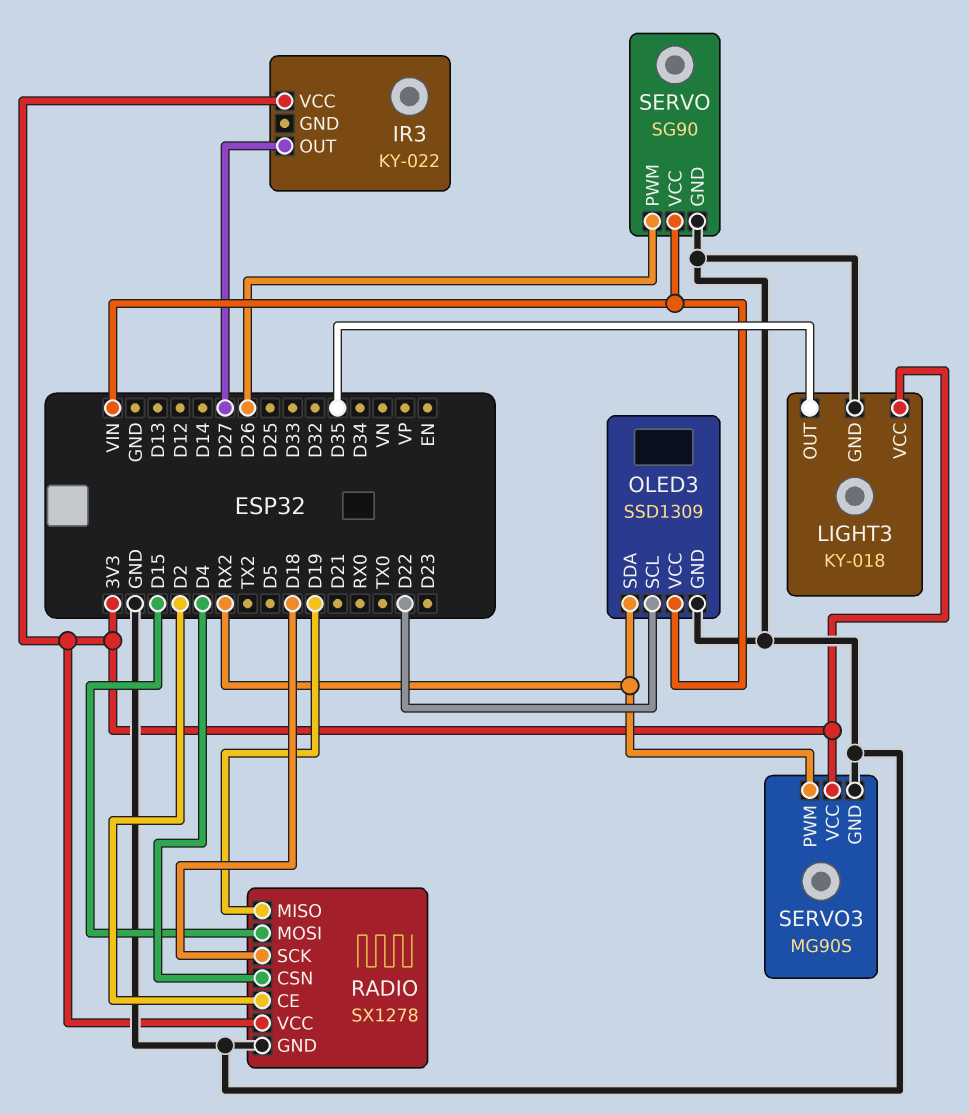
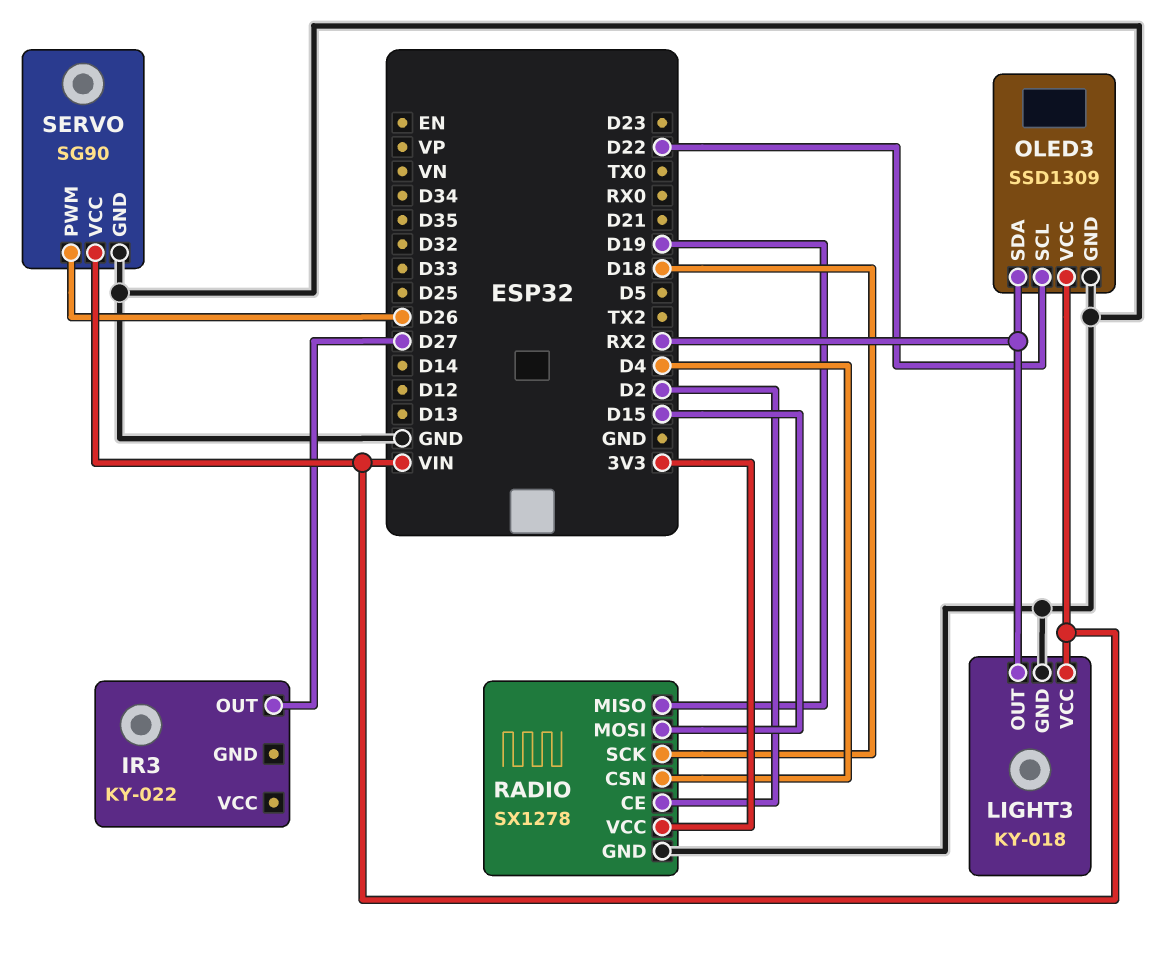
IR3 pin VCC: 3V3 -> none
LIGHT3 pin OUT: D35 -> RX2
LIGHT3 pin VCC: 3V3 -> VIN
SERVO3: MG90S -> none
SERVO3 pin GND: GND -> none
SERVO3 pin PWM: RX2 -> none
SERVO3 pin VCC: 3V3 -> none

